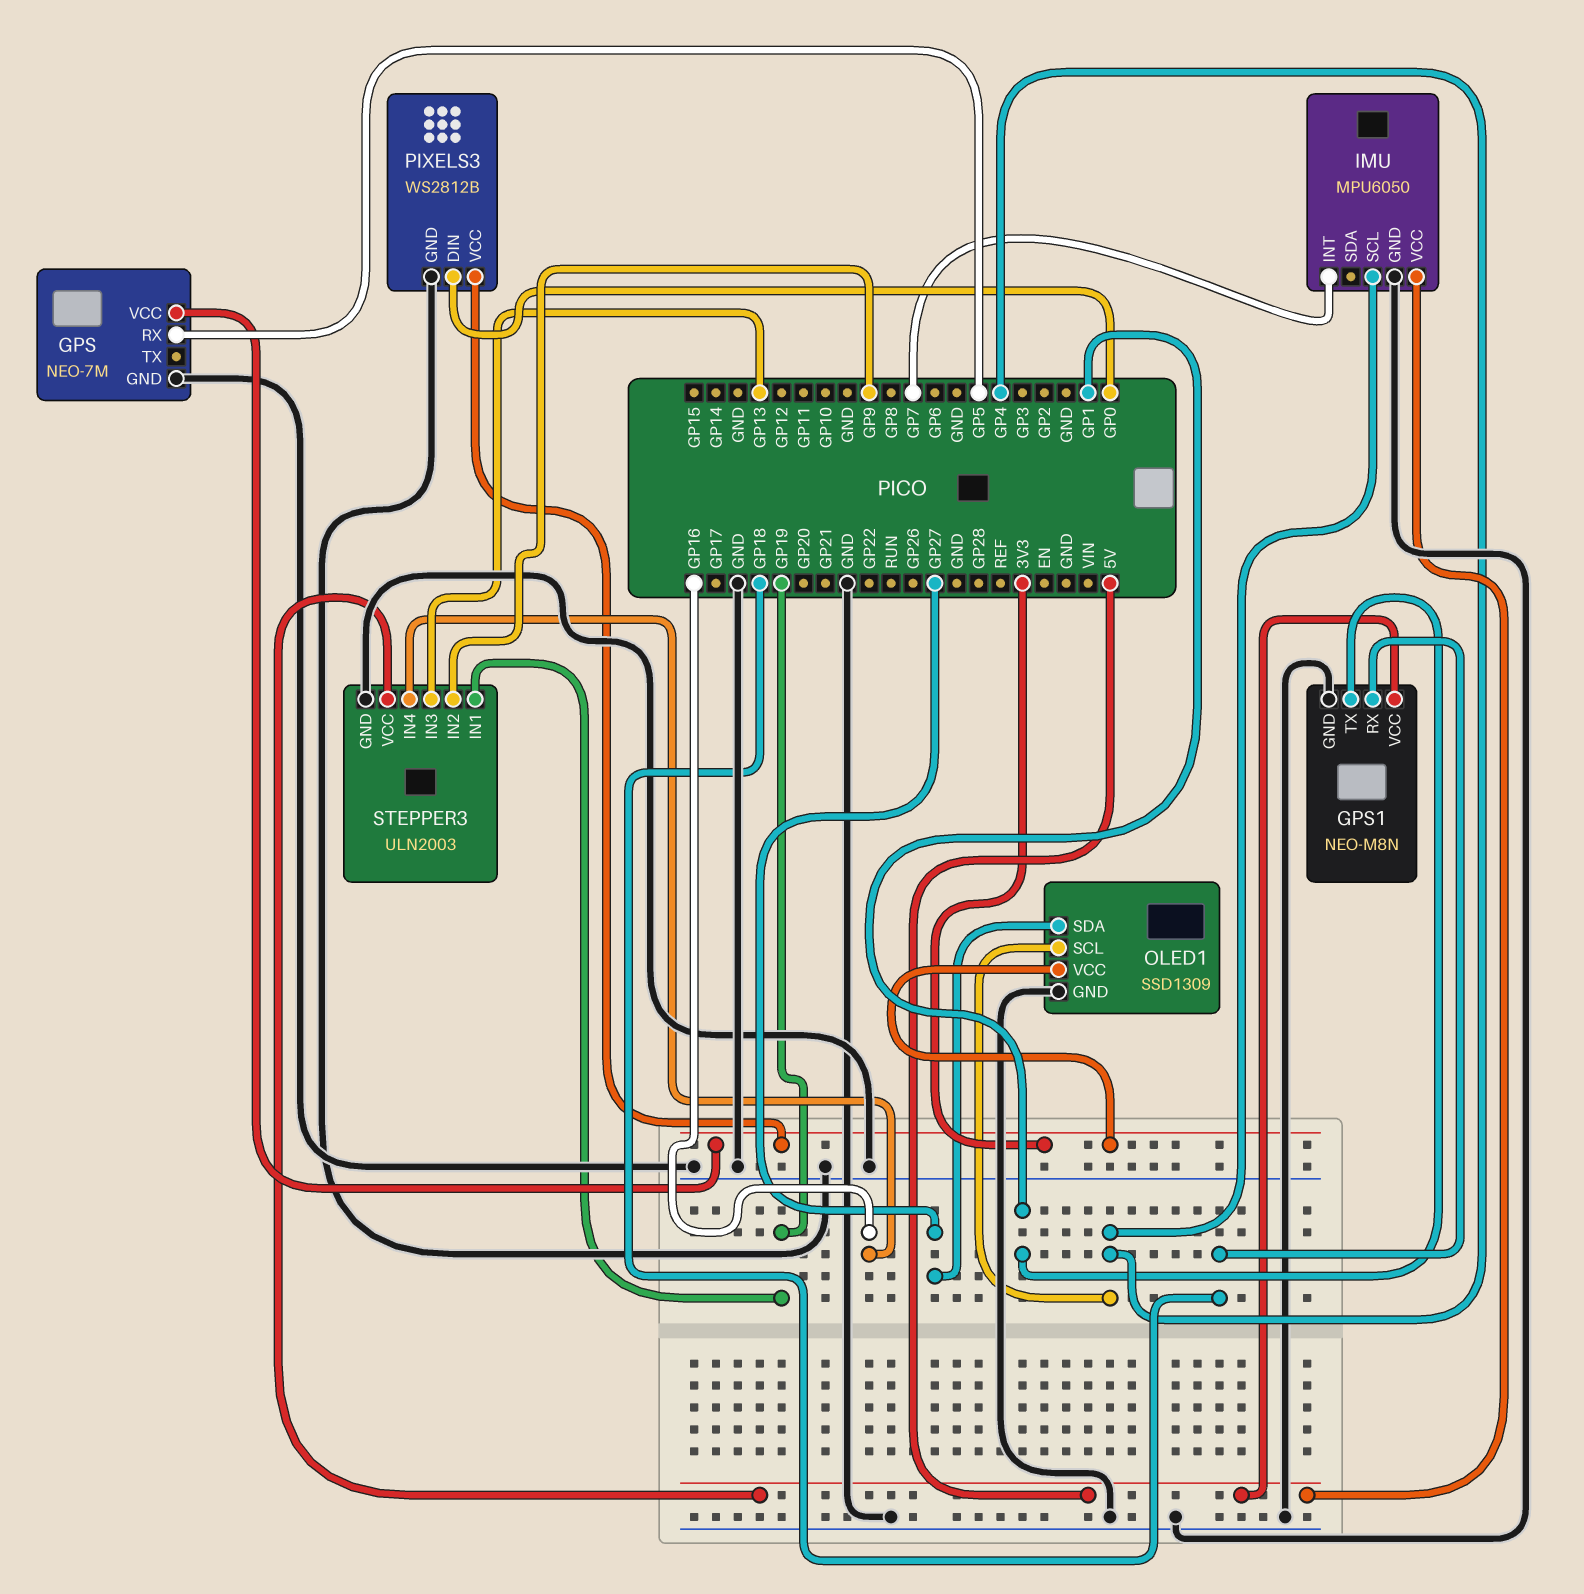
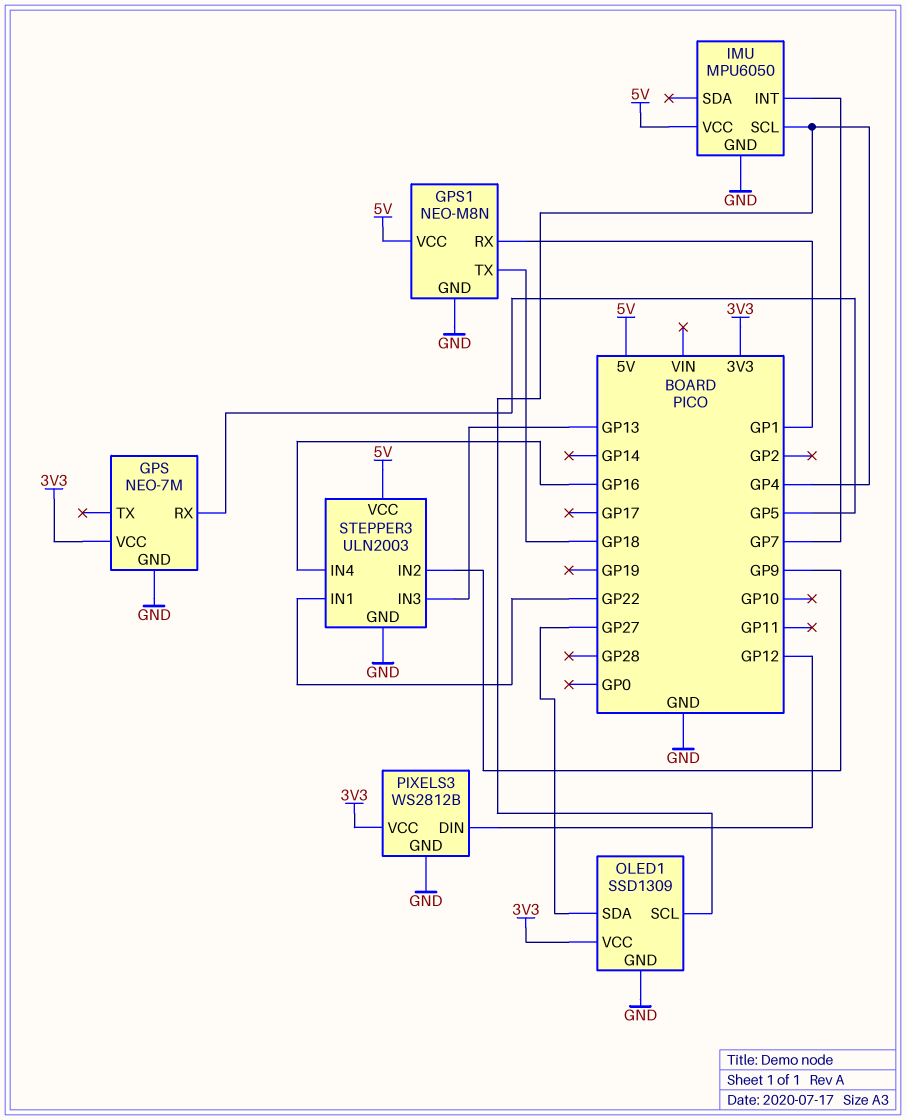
GPS1 pin RX: GP18 -> GP1
GPS1 pin TX: GP1 -> GP18
PIXELS3 pin DIN: GP0 -> GP12
STEPPER3 pin IN1: GP19 -> GP22

